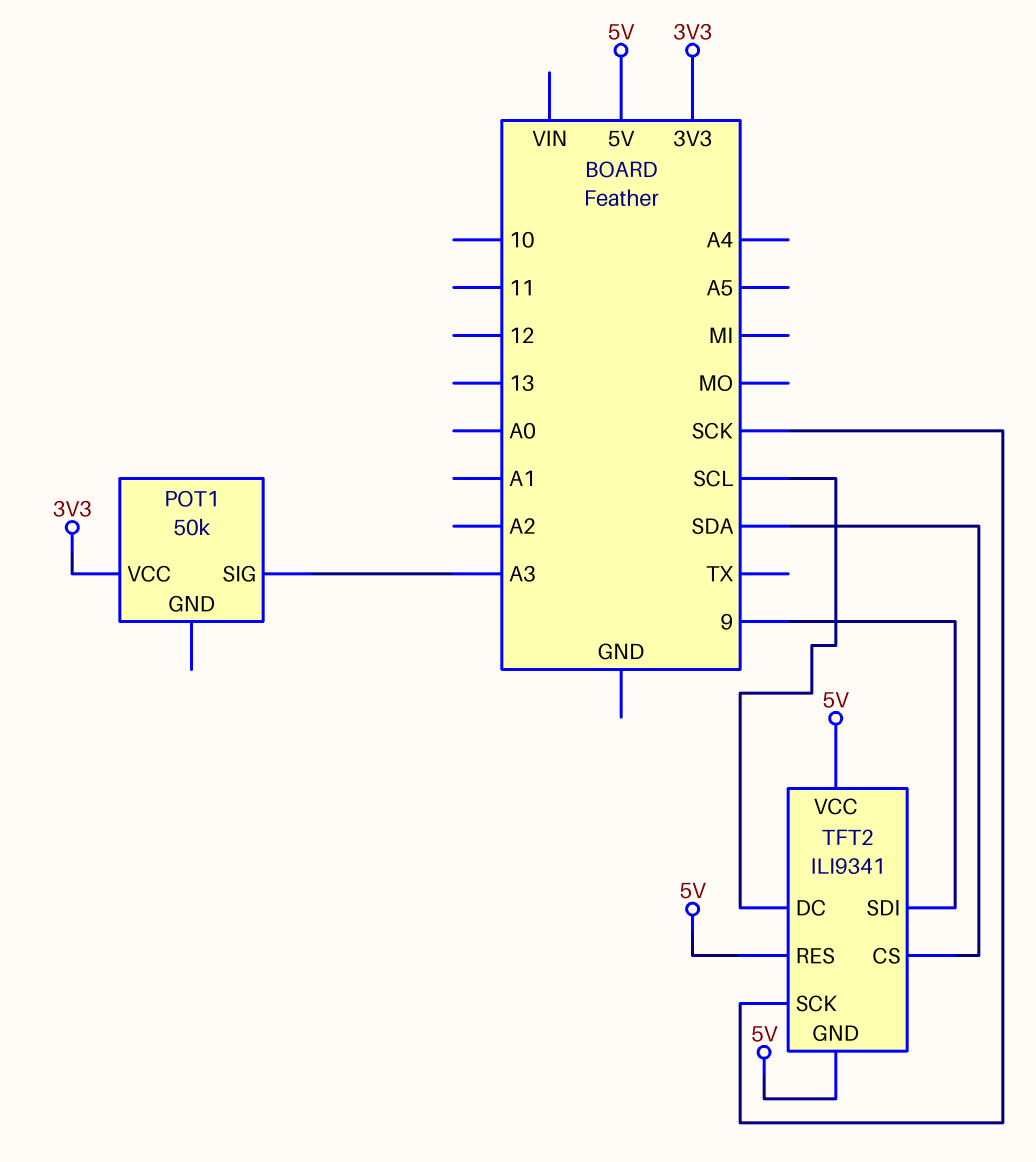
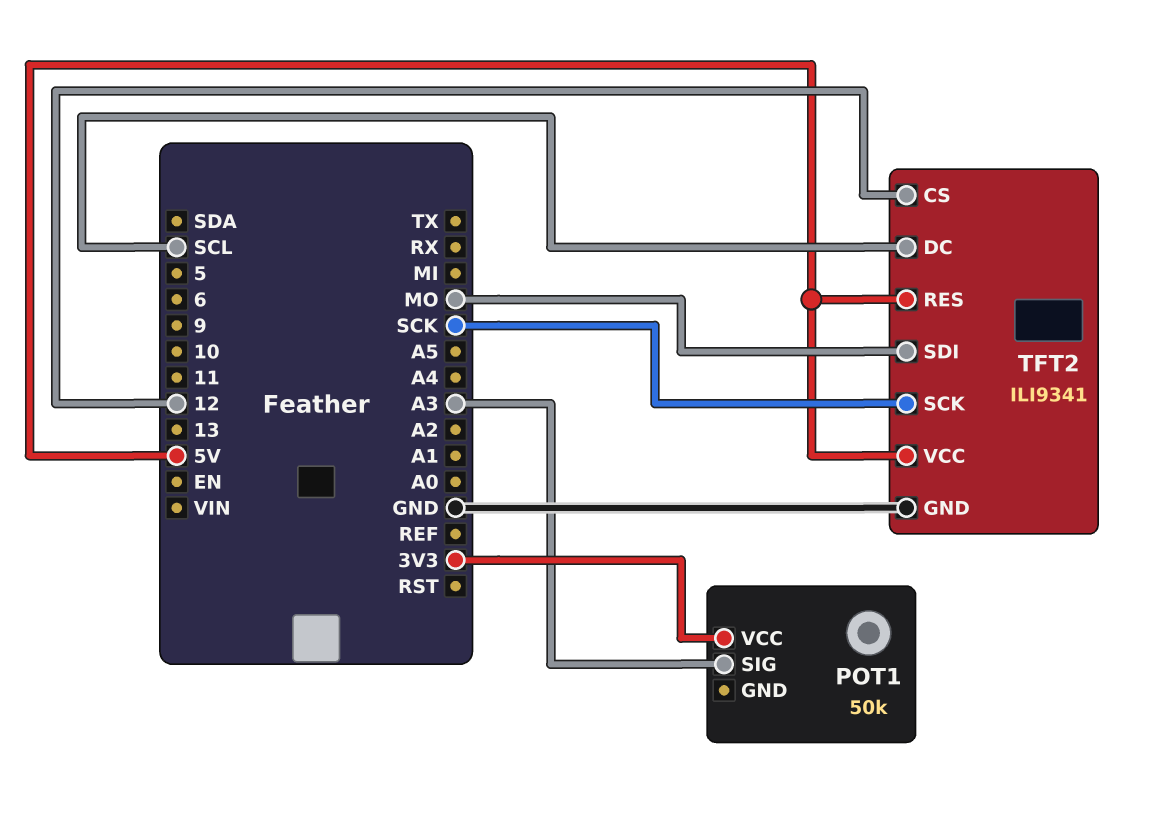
TFT2 pin CS: SDA -> 12
TFT2 pin GND: 5V -> GND
TFT2 pin SDI: 9 -> MO

